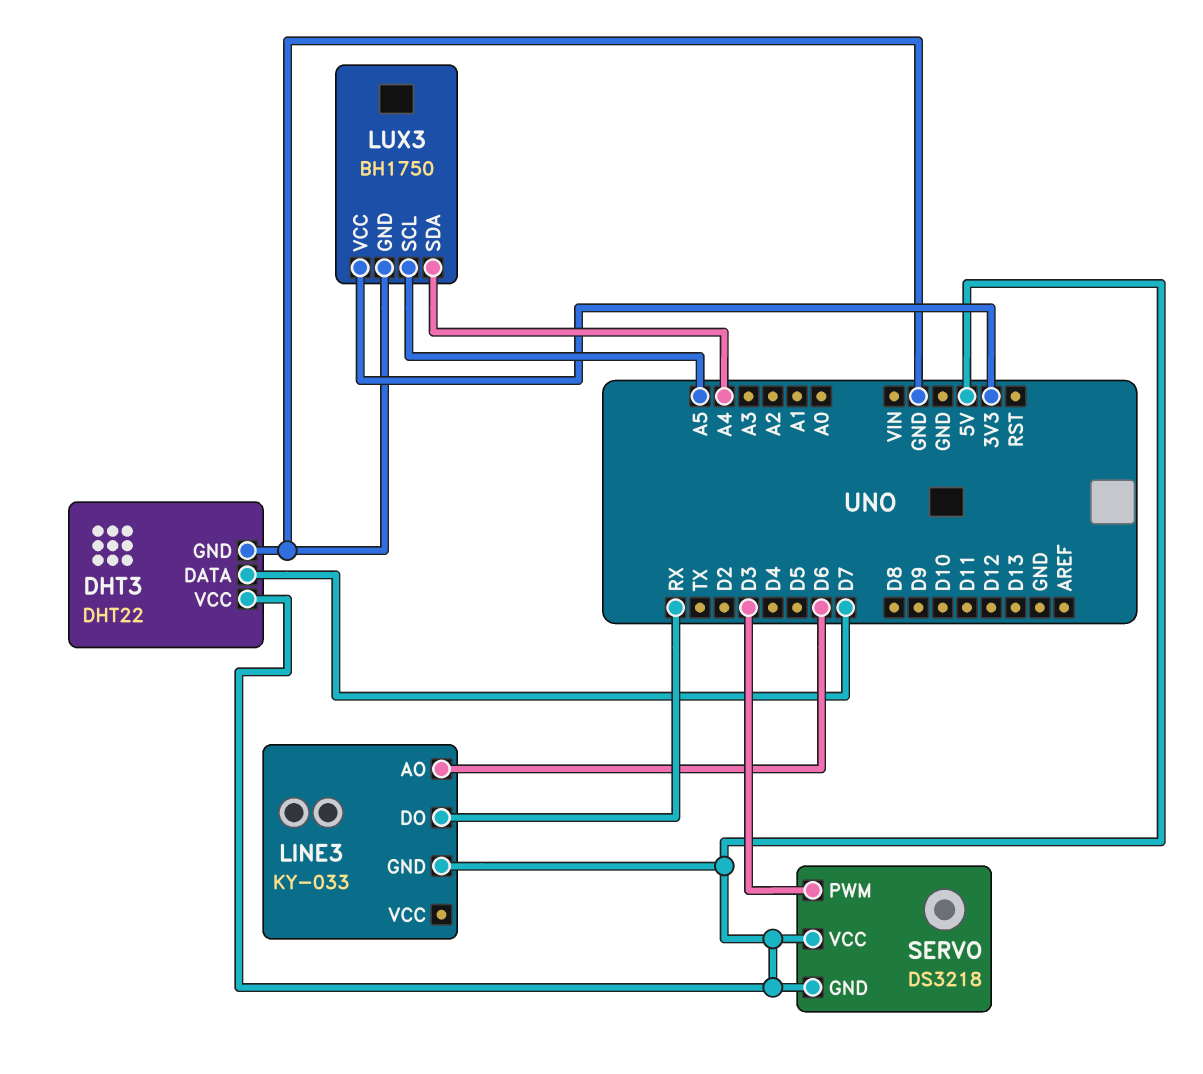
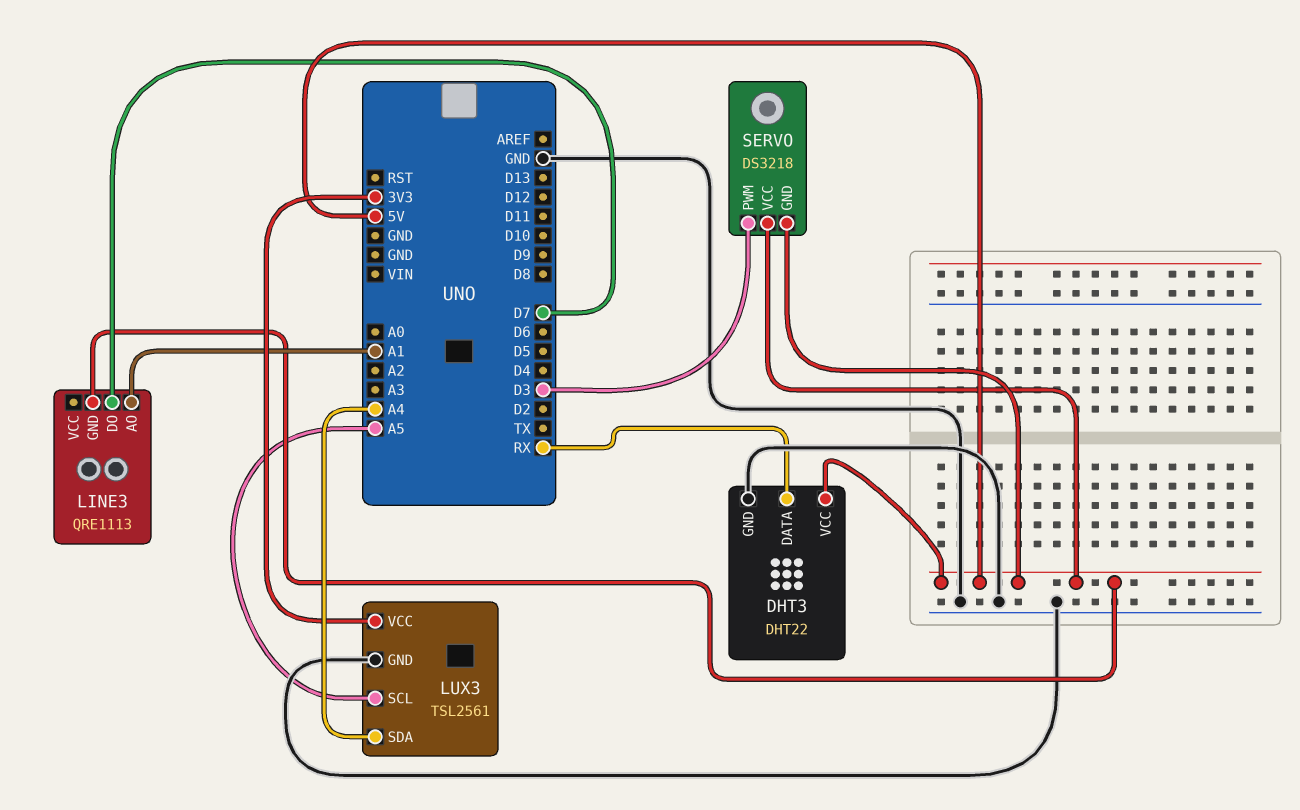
DHT3 pin DATA: D7 -> RX
LINE3: KY-033 -> QRE1113
LINE3 pin AO: D6 -> A1
LINE3 pin DO: RX -> D7
LUX3: BH1750 -> TSL2561

